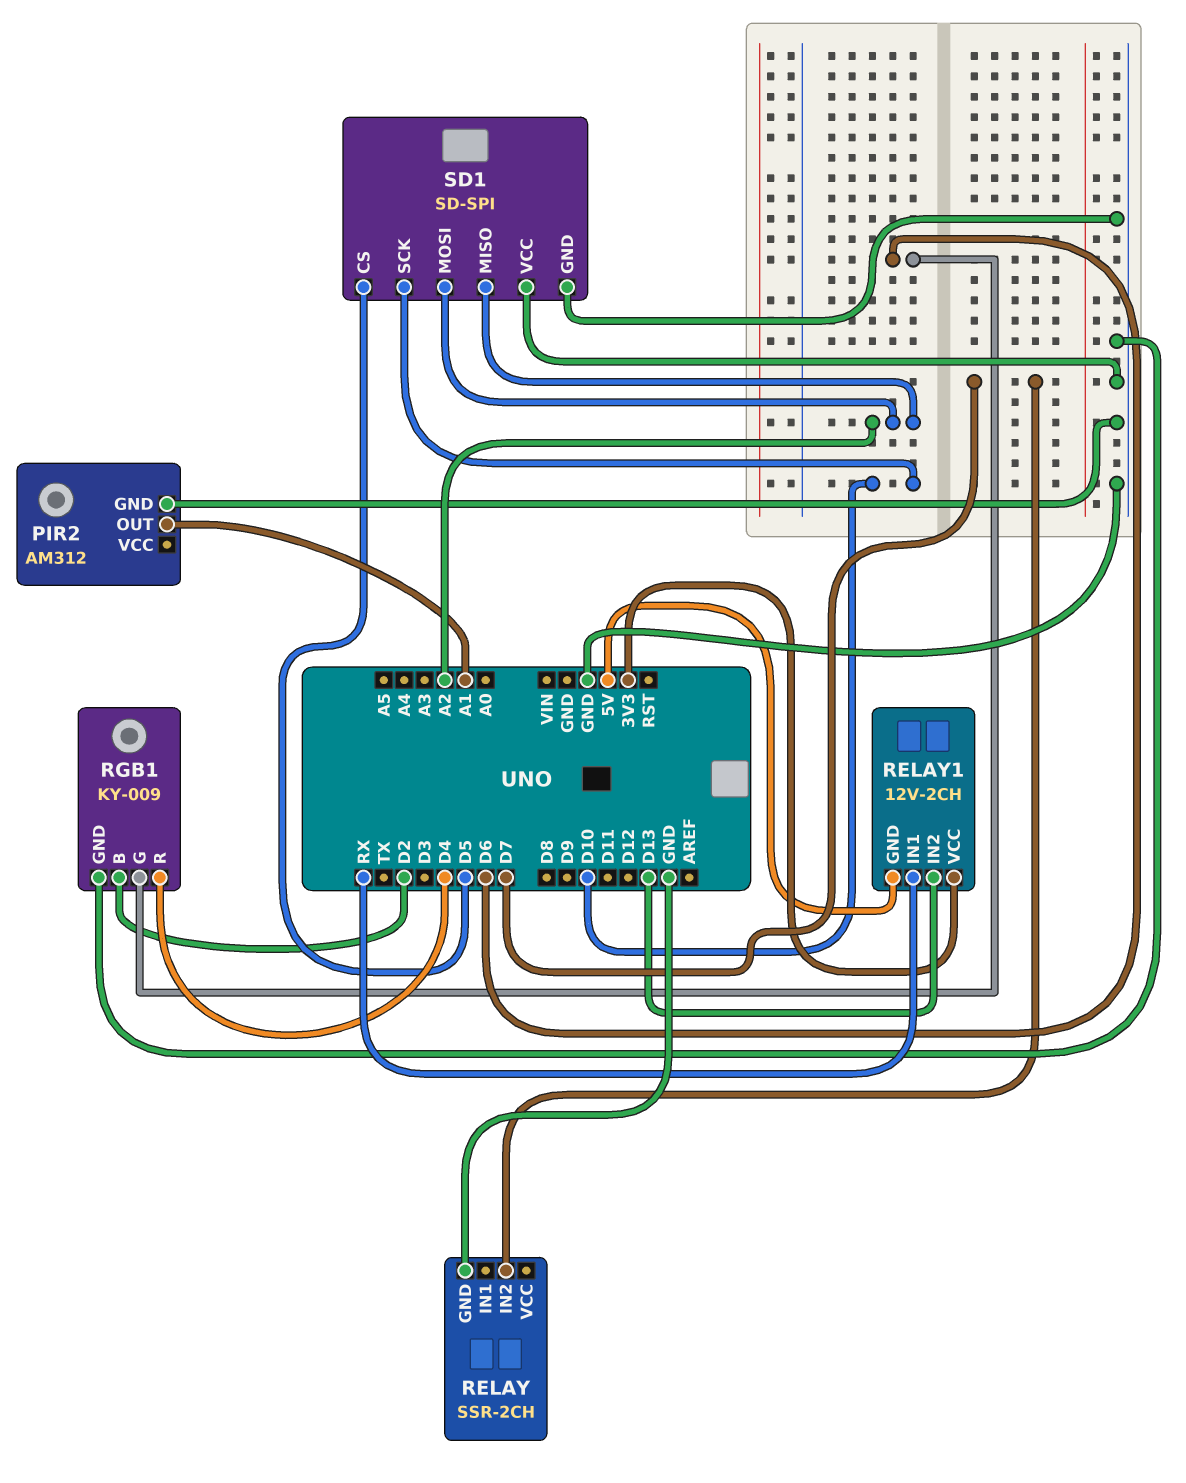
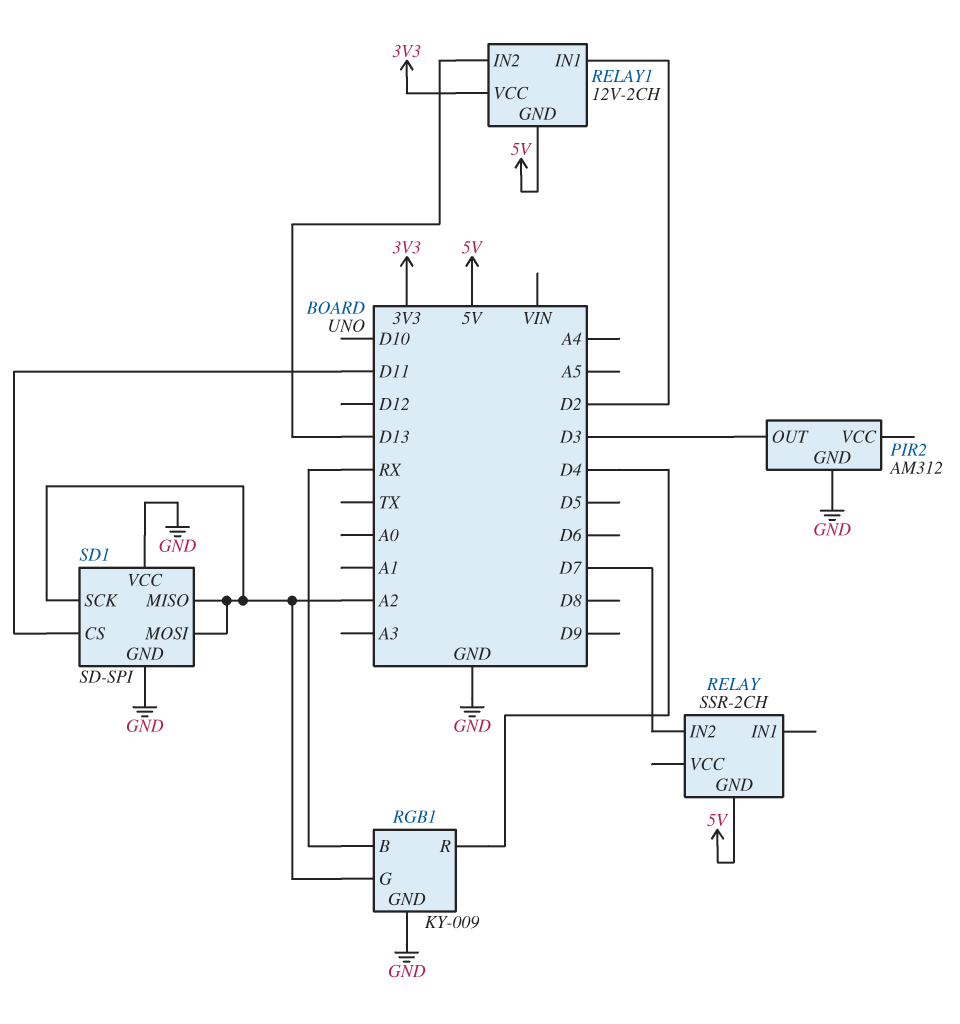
PIR2 pin OUT: A1 -> D3
RELAY pin GND: GND -> 5V
RELAY1 pin IN1: RX -> D2
RGB1 pin B: D2 -> RX
RGB1 pin G: D6 -> A2
SD1 pin CS: D5 -> D11
SD1 pin SCK: D10 -> A2

